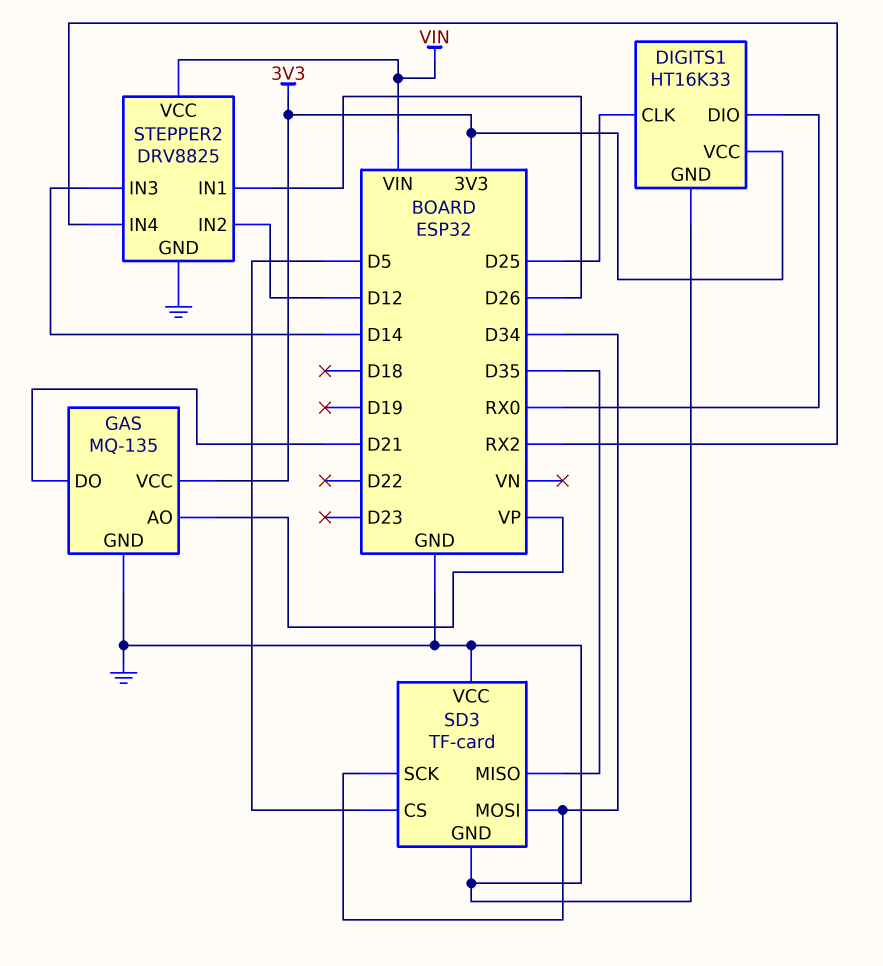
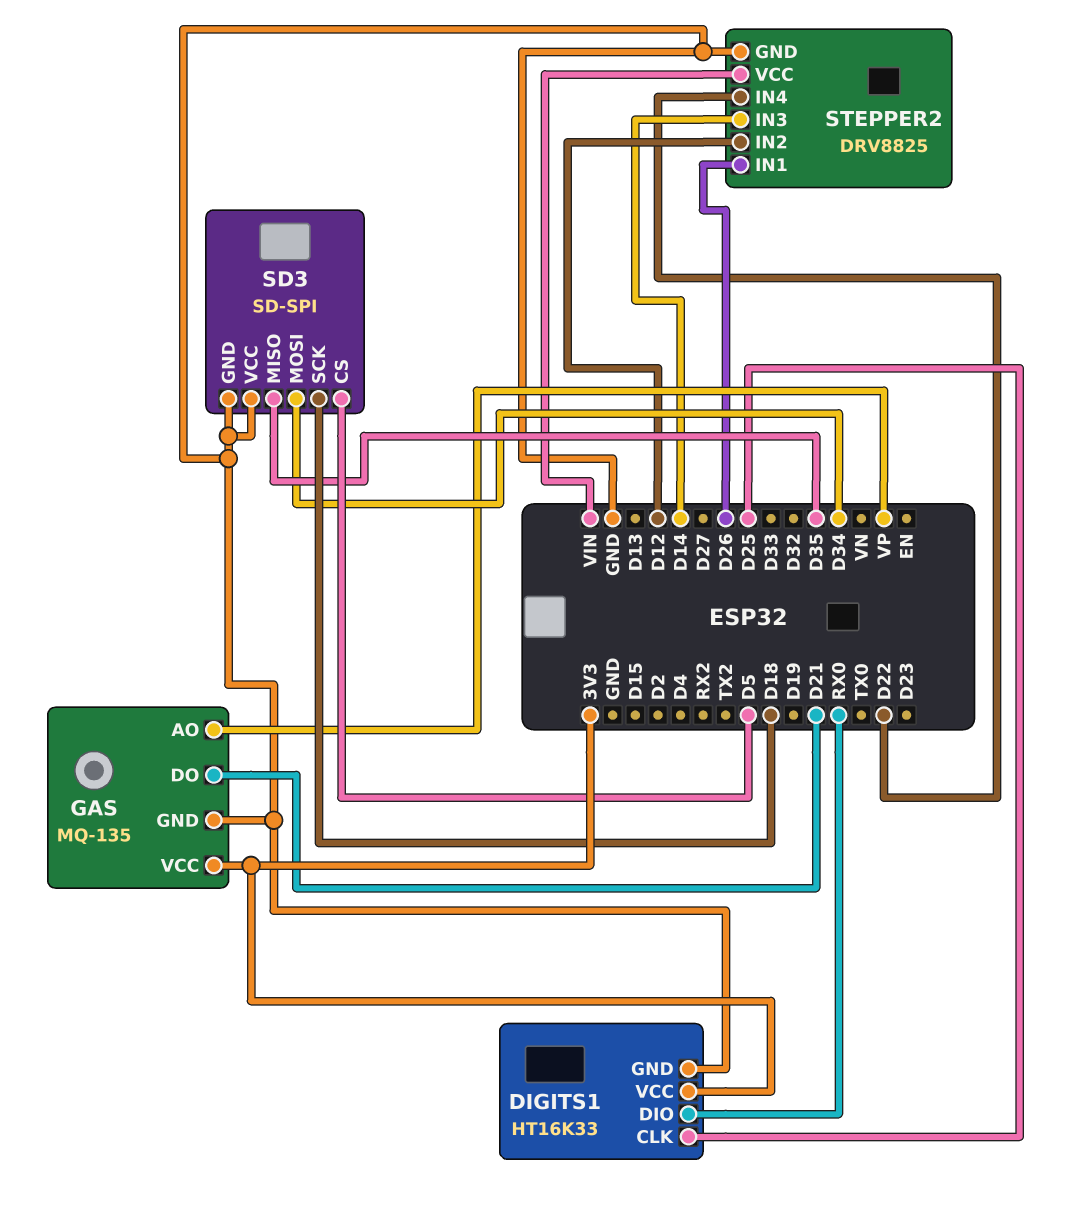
SD3: TF-card -> SD-SPI
SD3 pin SCK: D34 -> D18
STEPPER2 pin IN4: RX2 -> D22

